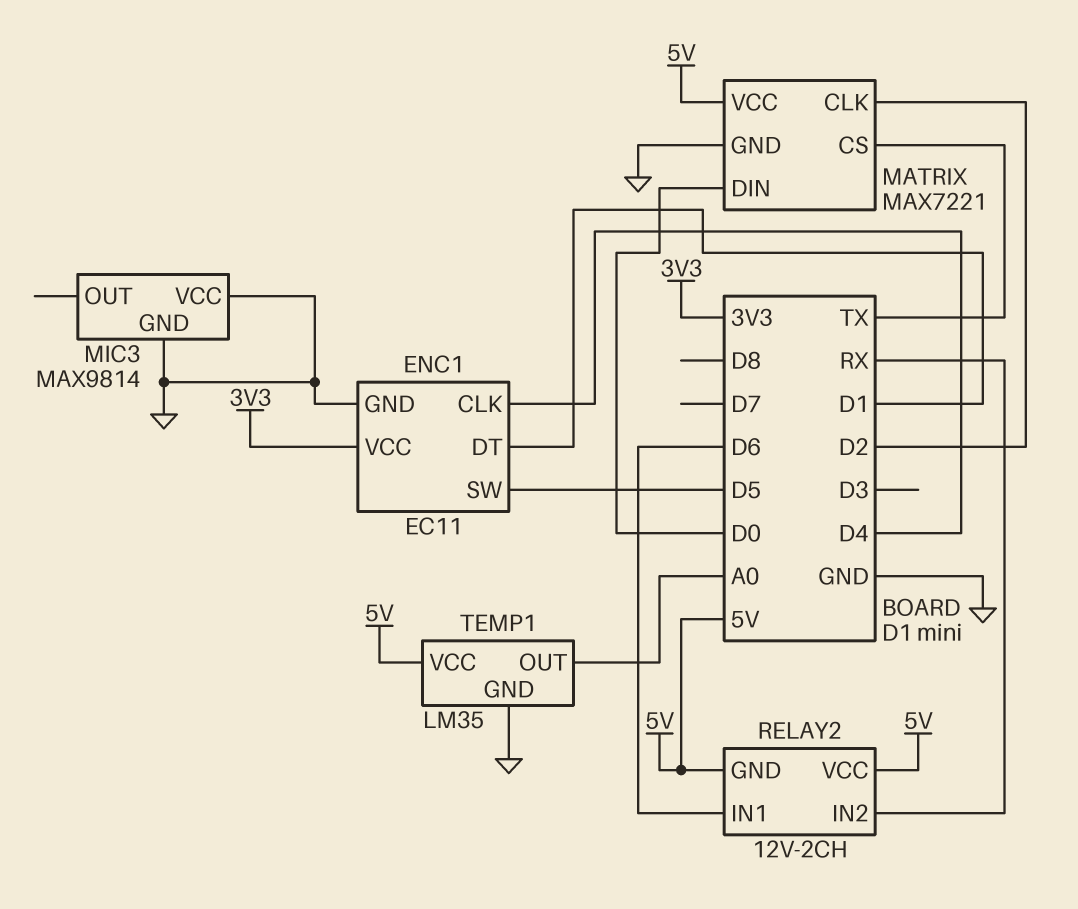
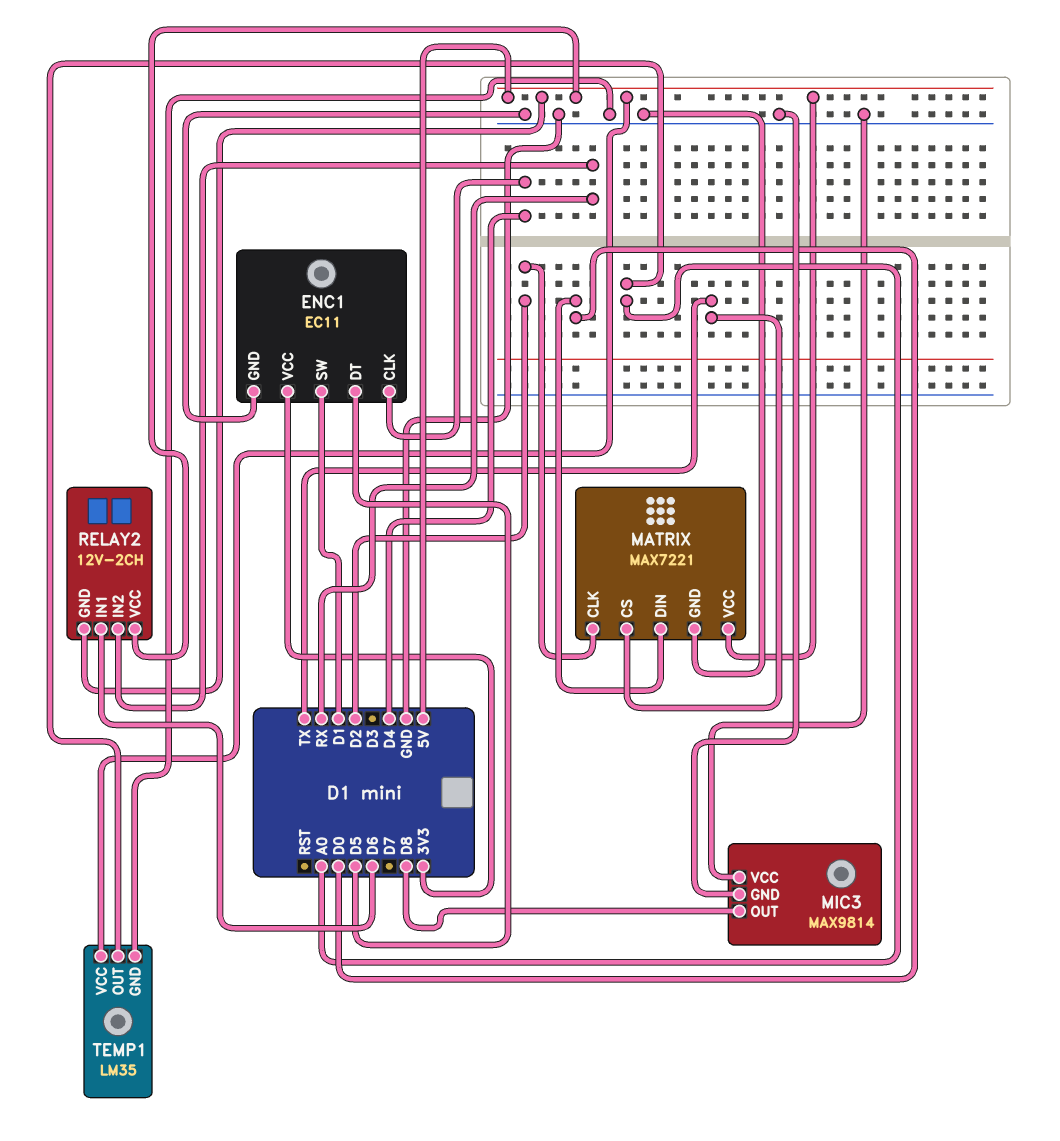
ENC1 pin DT: D1 -> D5
ENC1 pin SW: D5 -> D1
MIC3 pin OUT: none -> D8

